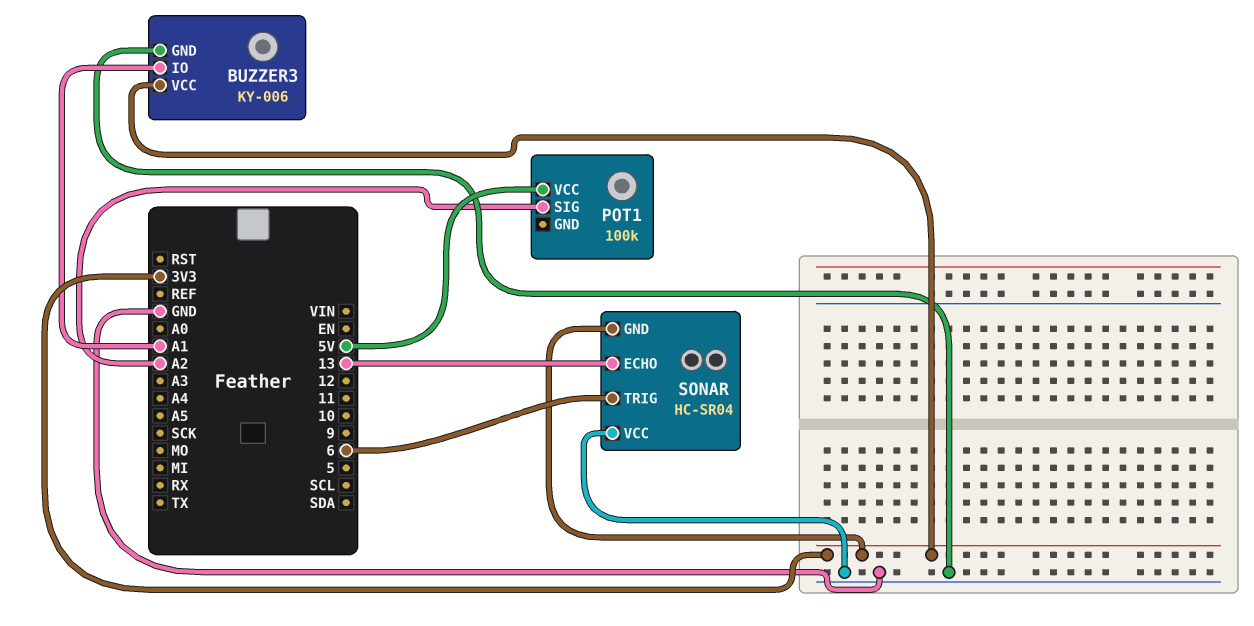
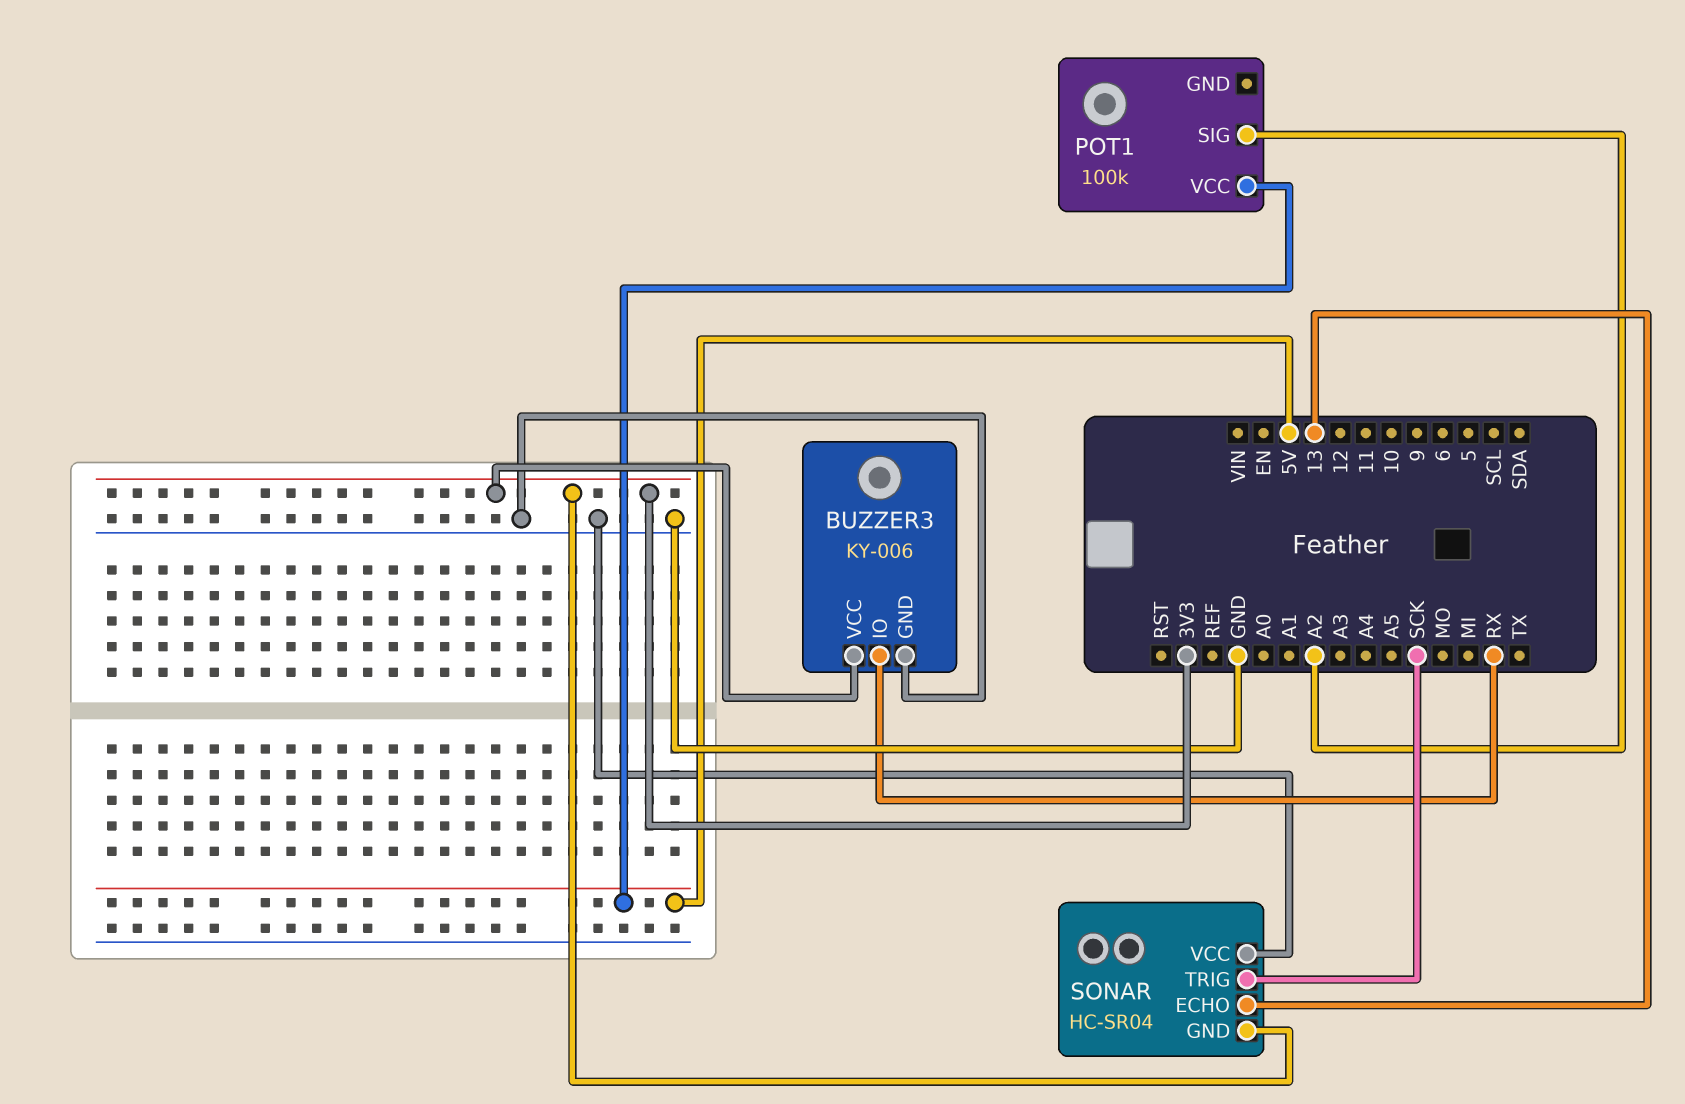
BUZZER3 pin IO: A1 -> RX
SONAR pin TRIG: 6 -> SCK

